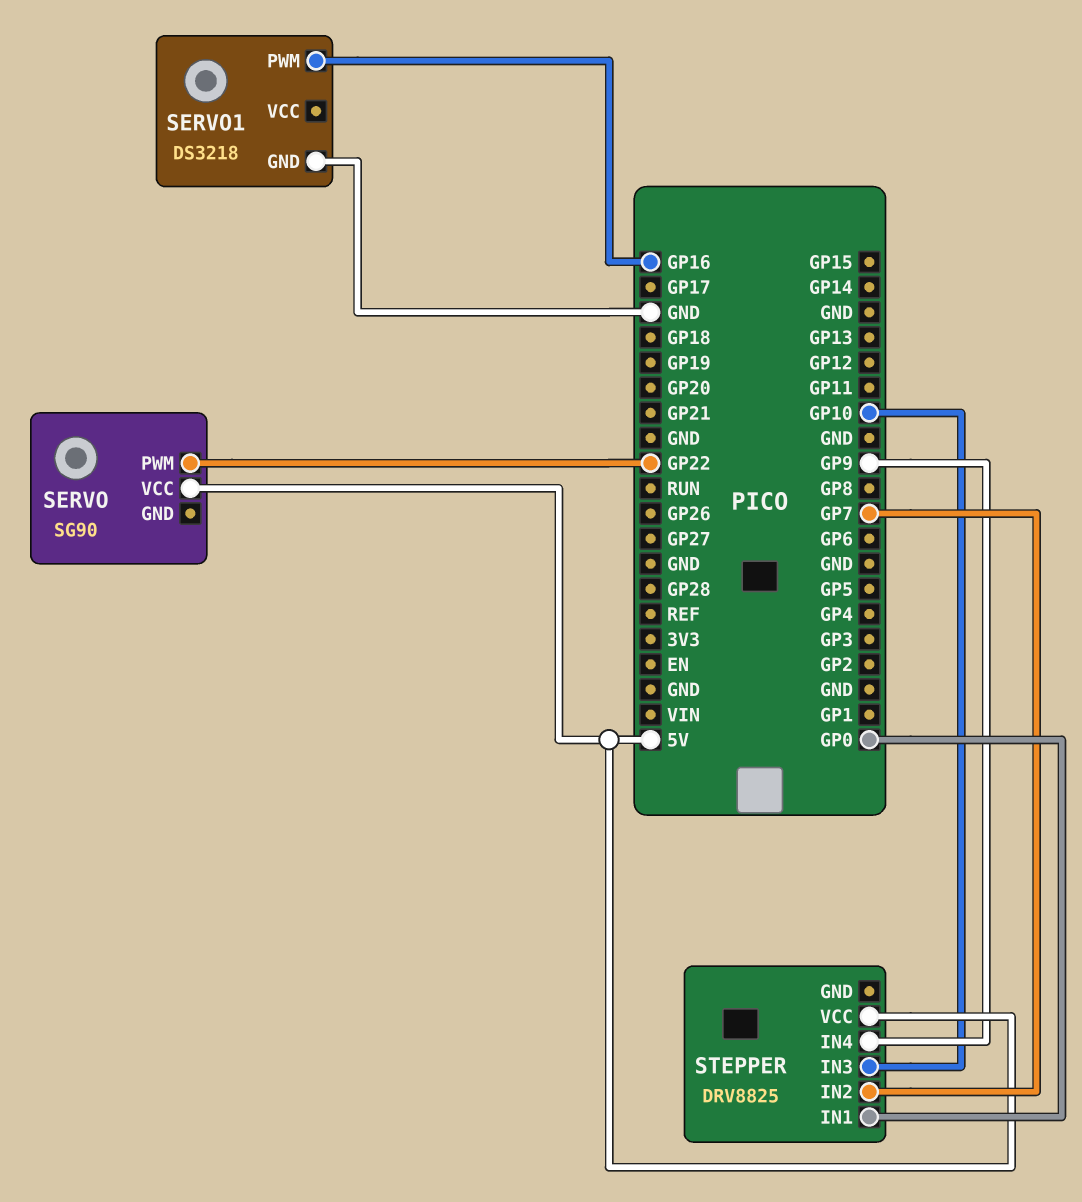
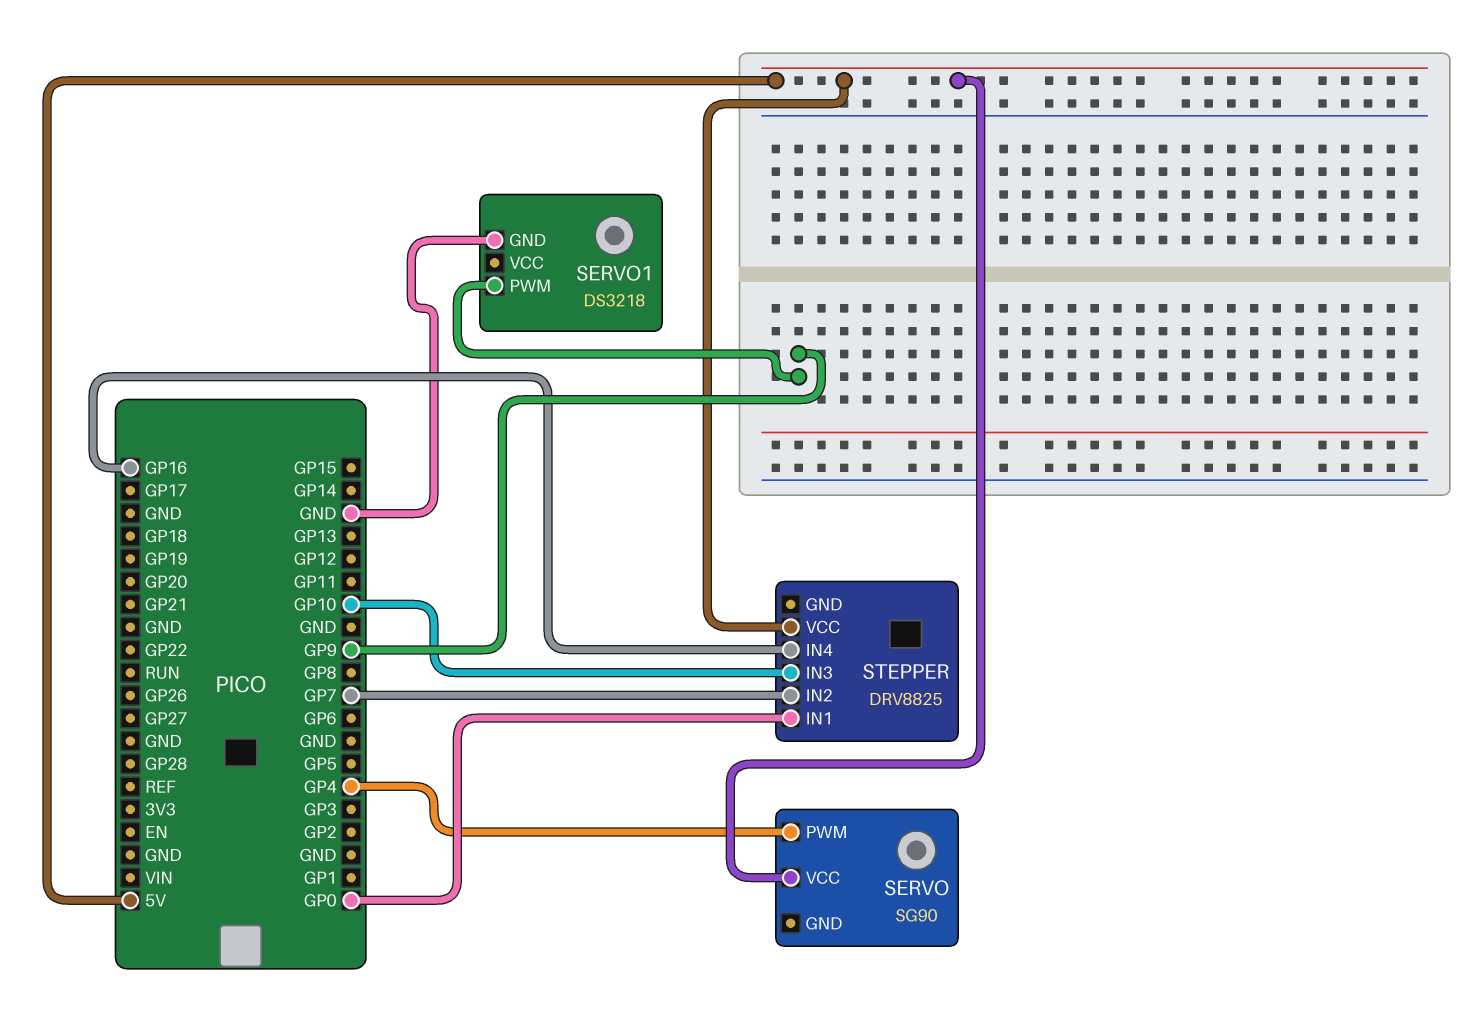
SERVO pin PWM: GP22 -> GP4
SERVO1 pin PWM: GP16 -> GP9
STEPPER pin IN4: GP9 -> GP16

